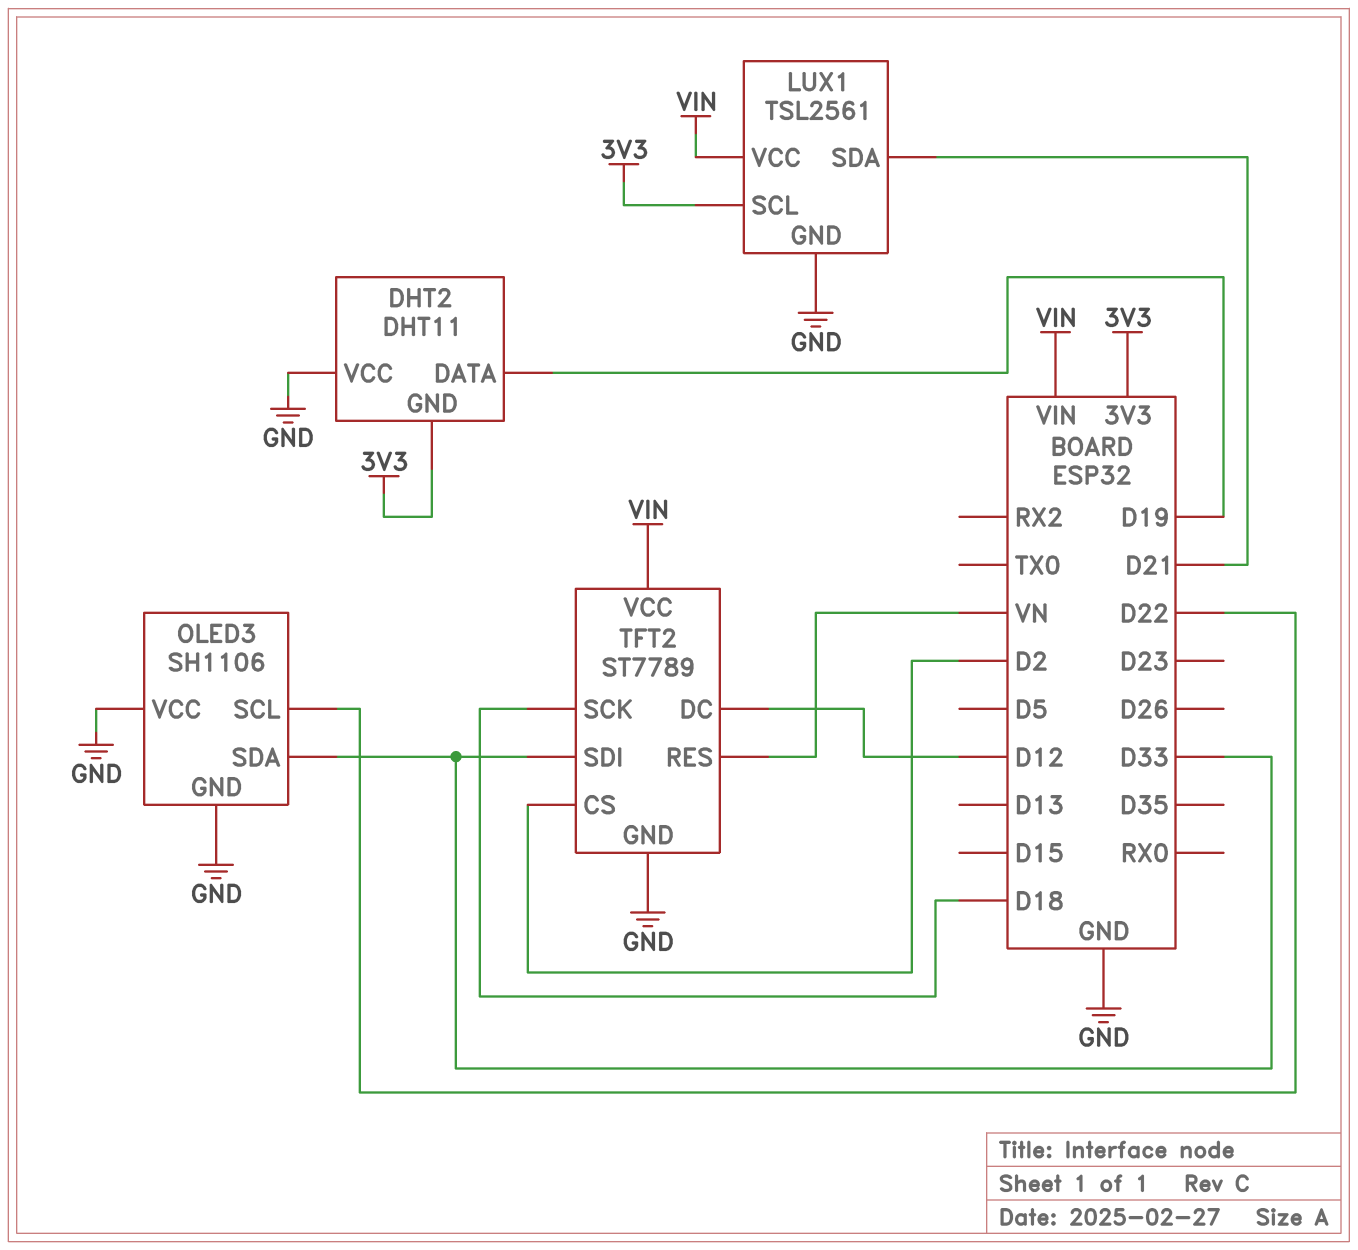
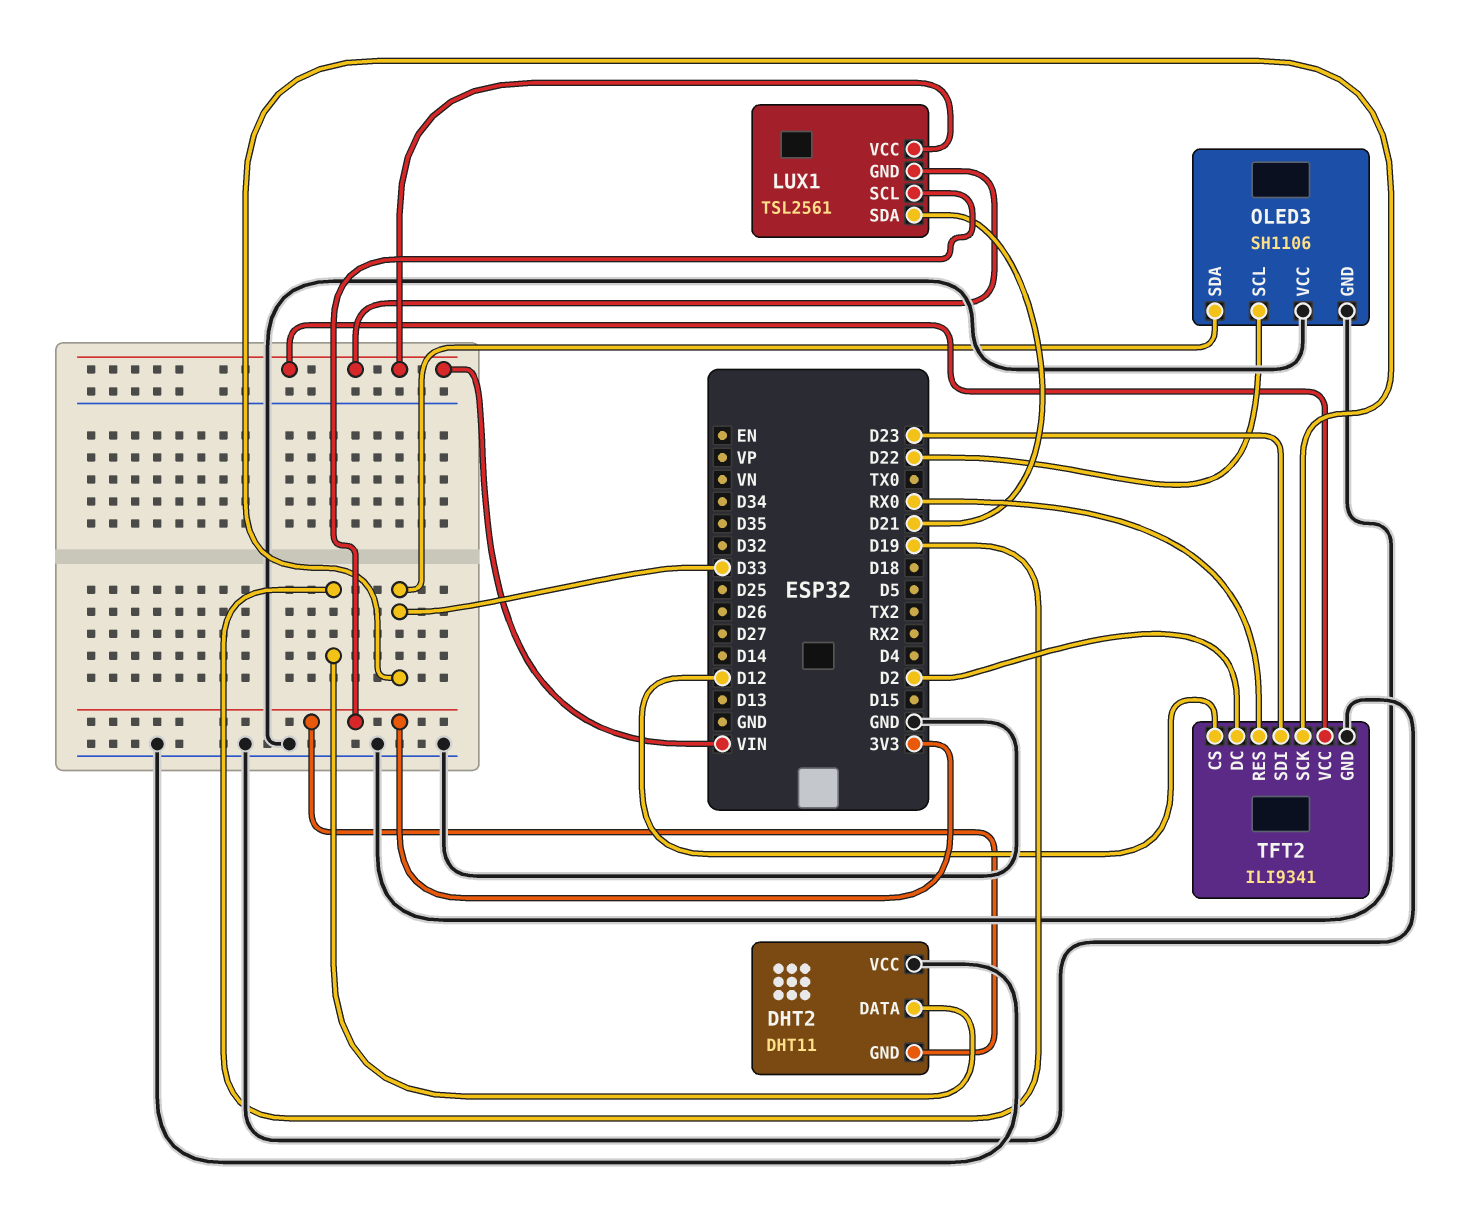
LUX1 pin GND: GND -> VIN
TFT2: ST7789 -> ILI9341
TFT2 pin CS: D2 -> D12
TFT2 pin DC: D12 -> D2
TFT2 pin RES: VN -> RX0
TFT2 pin SCK: D18 -> D33
TFT2 pin SDI: D33 -> D23

